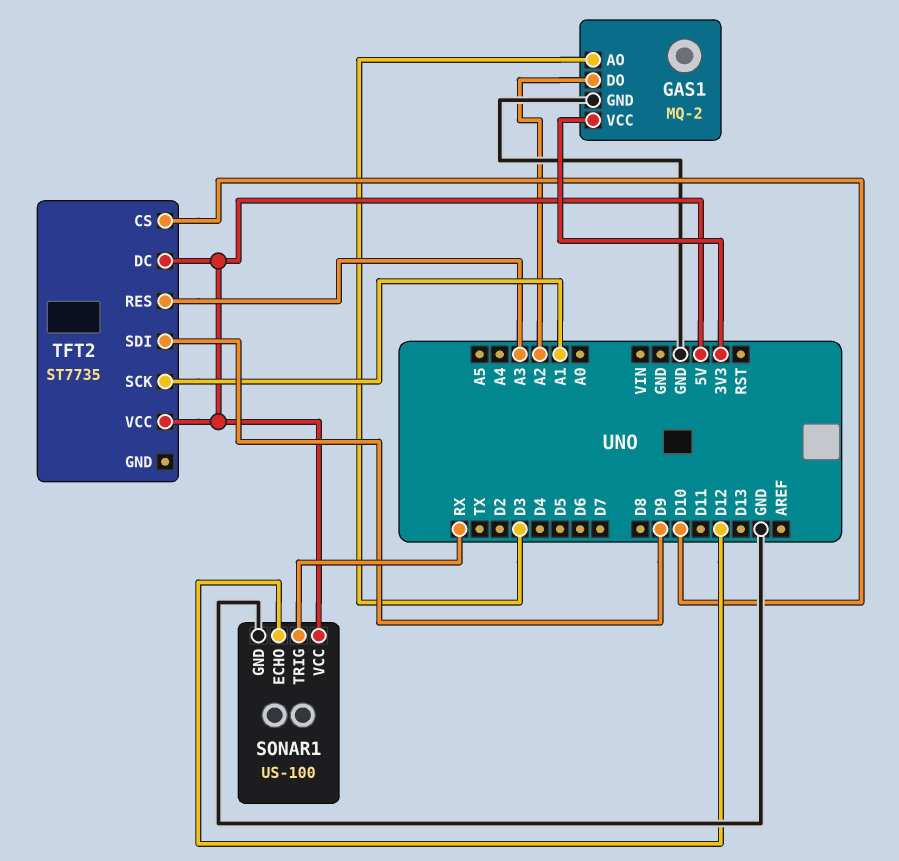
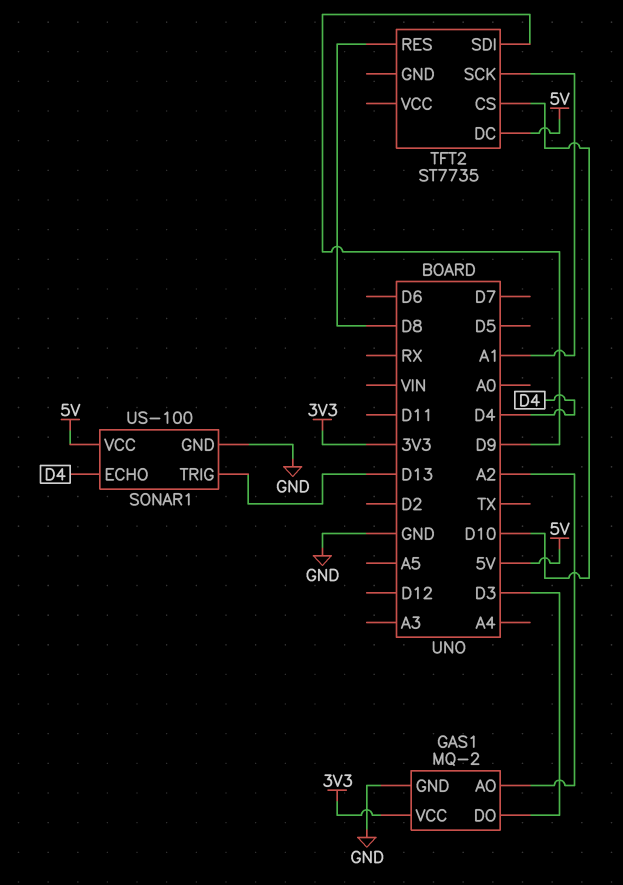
GAS1 pin AO: D3 -> A2
GAS1 pin DO: A2 -> D3
SONAR1 pin ECHO: D12 -> D4
SONAR1 pin TRIG: RX -> D13
TFT2 pin RES: A3 -> D8
TFT2 pin VCC: 5V -> none

